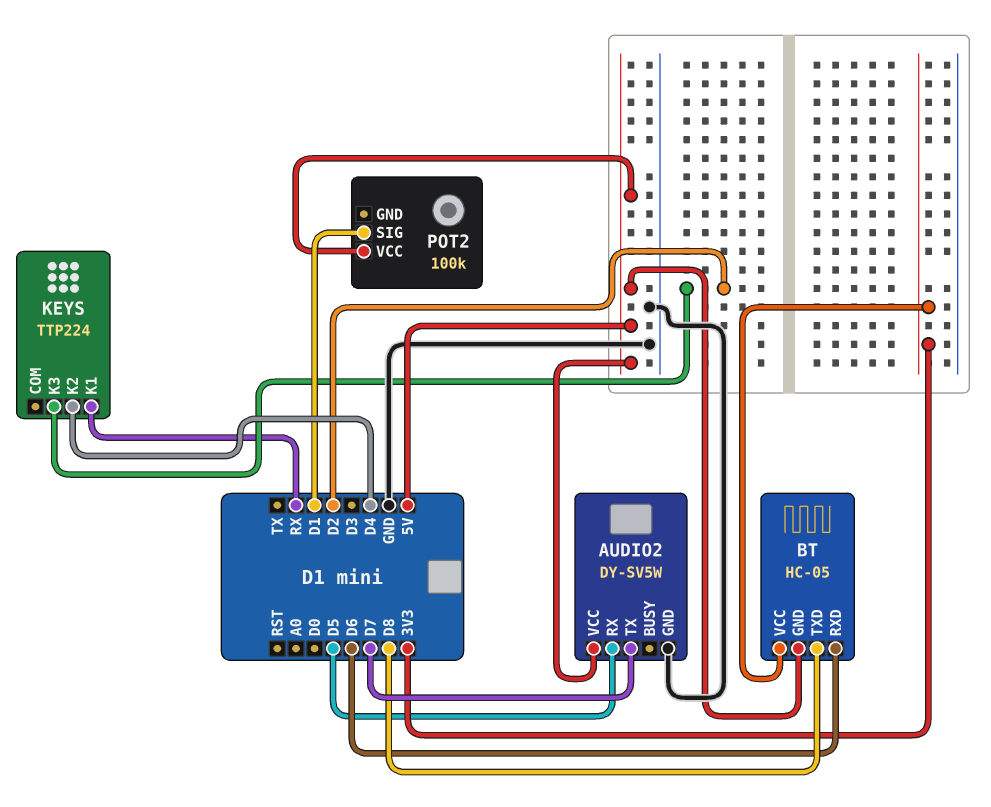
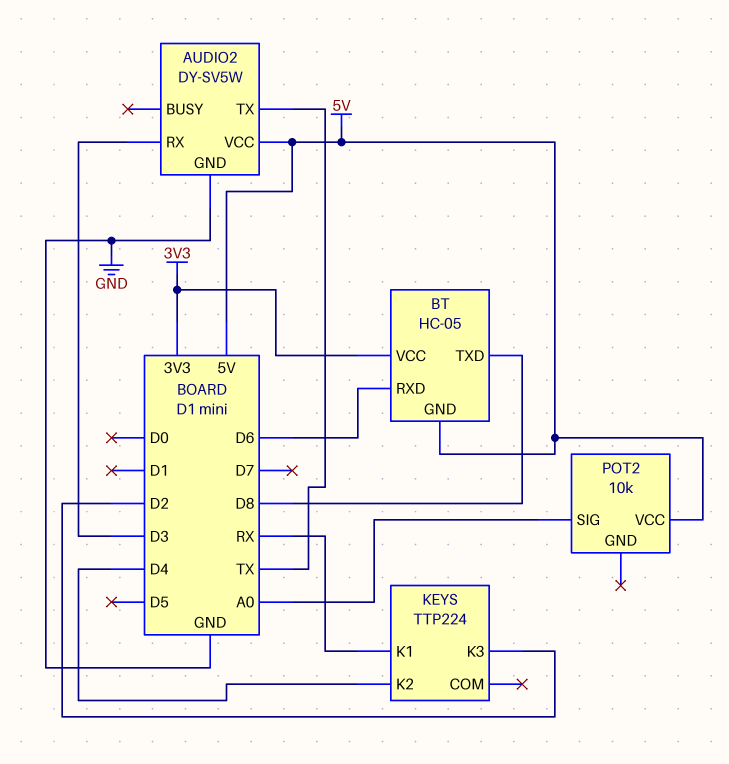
AUDIO2 pin RX: D5 -> D3
AUDIO2 pin TX: D7 -> TX
POT2: 100k -> 10k
POT2 pin SIG: D1 -> A0

